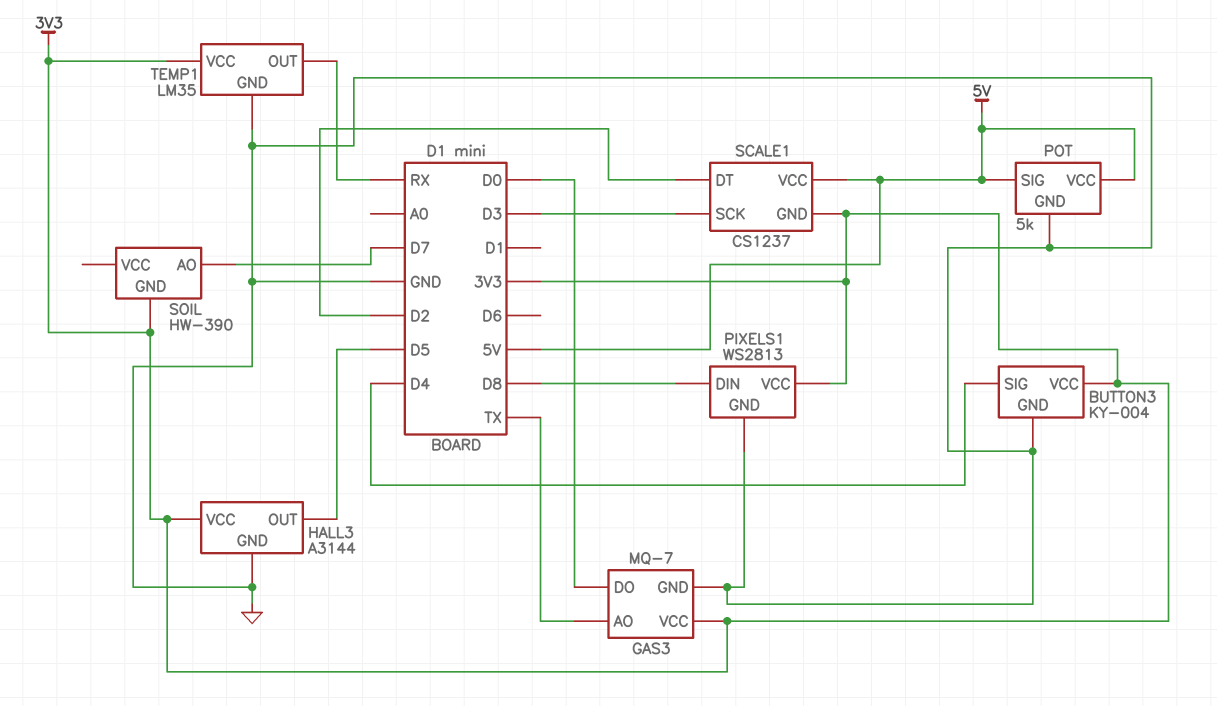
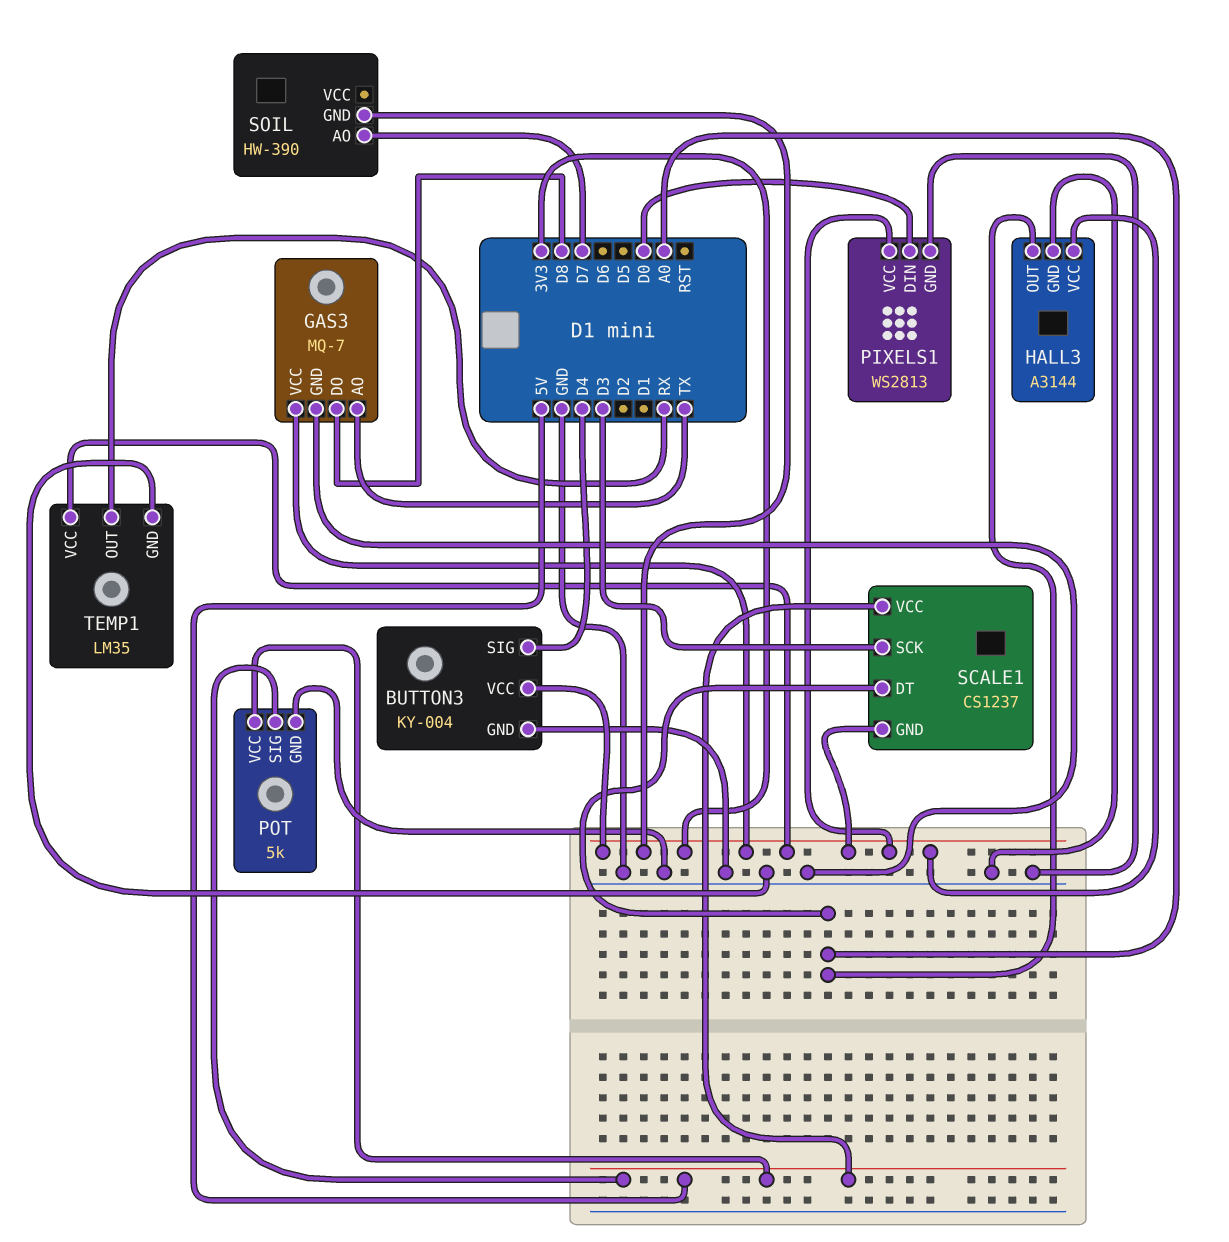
GAS3 pin DO: D0 -> D8
HALL3 pin OUT: D5 -> A0
PIXELS1 pin DIN: D8 -> D0
SCALE1 pin DT: D2 -> A0

